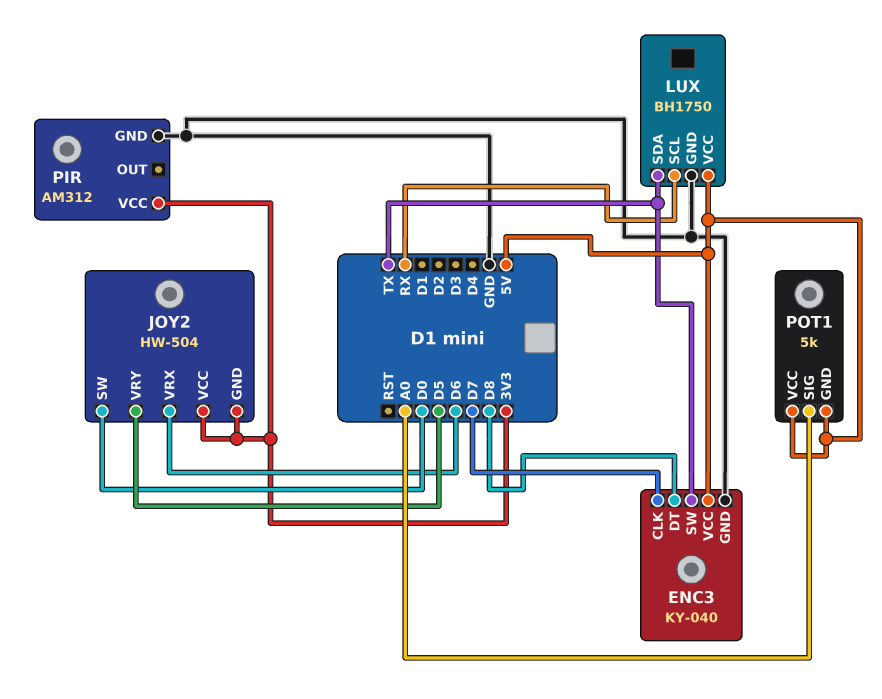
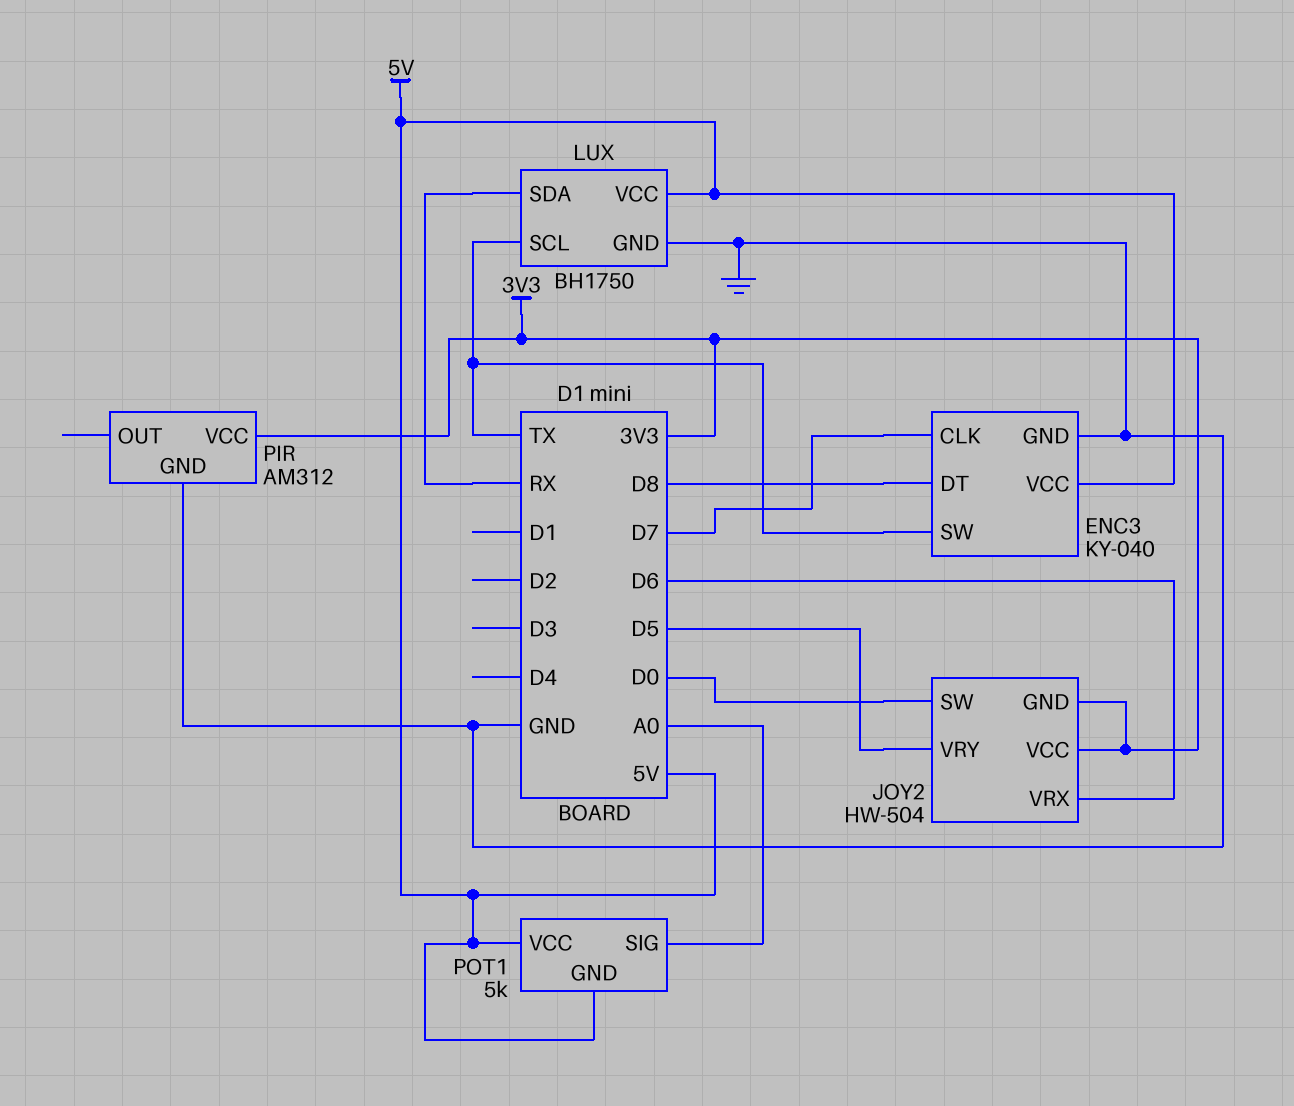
LUX pin SCL: RX -> TX
LUX pin SDA: TX -> RX

